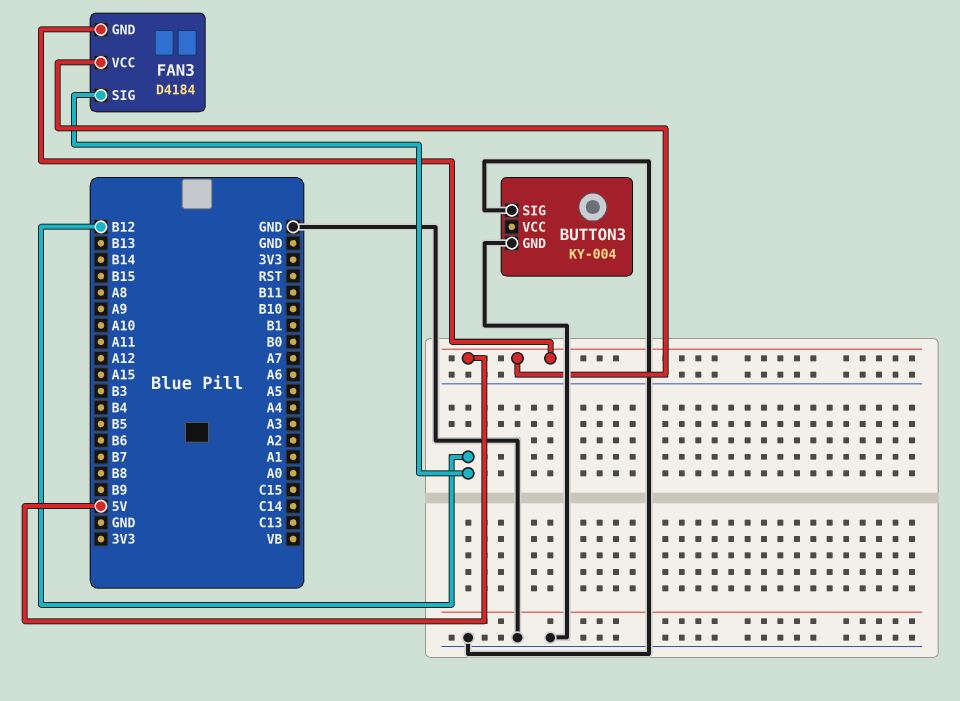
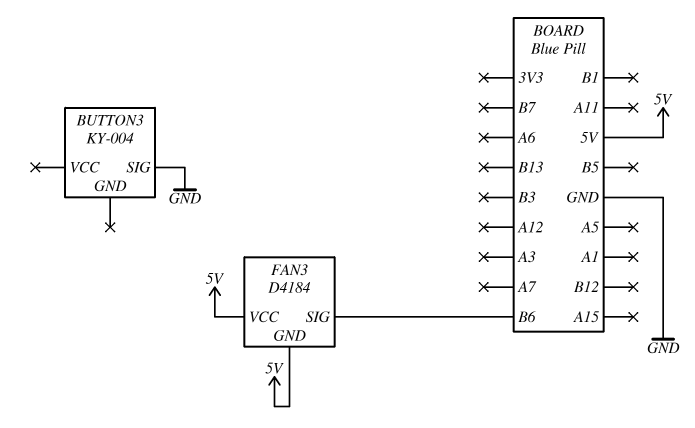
BUTTON3 pin GND: GND -> none
FAN3 pin SIG: B12 -> B6

